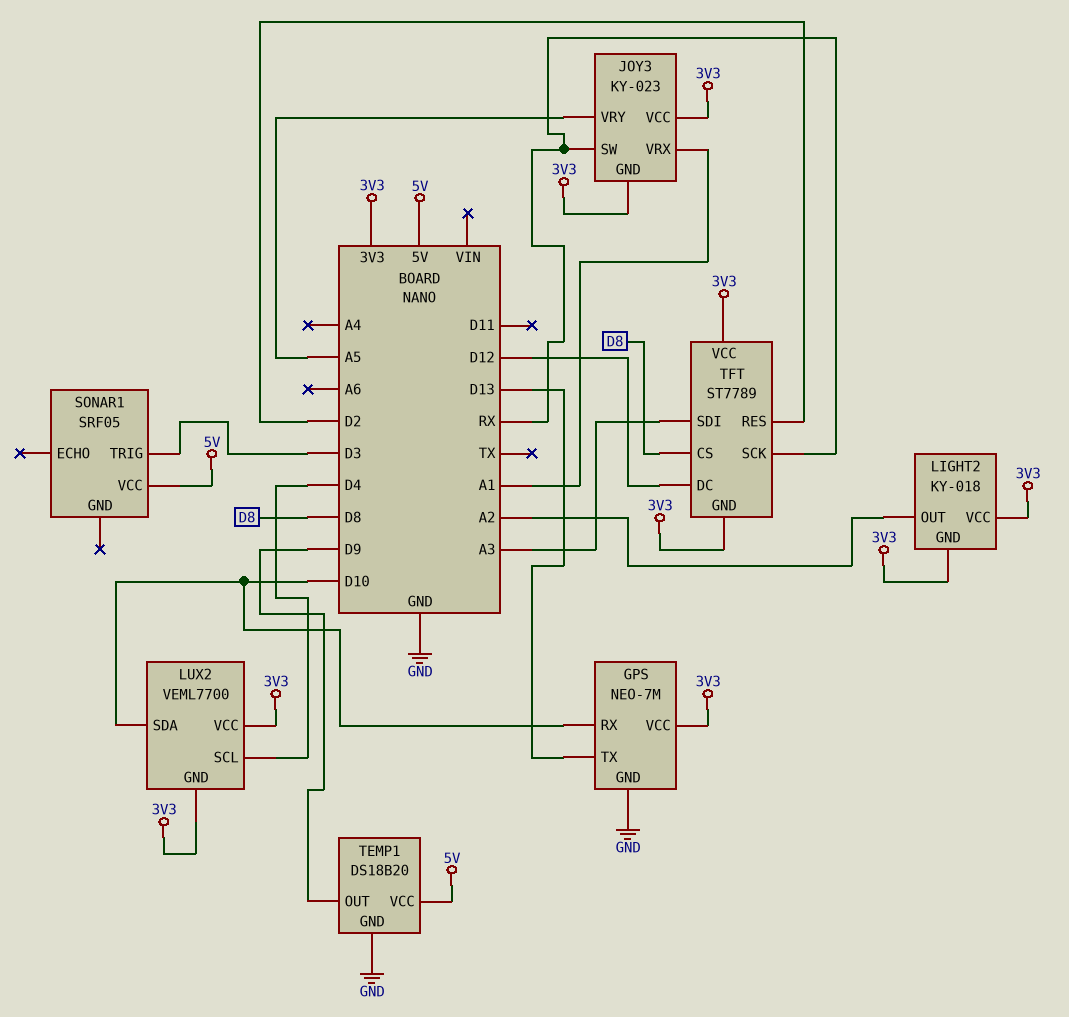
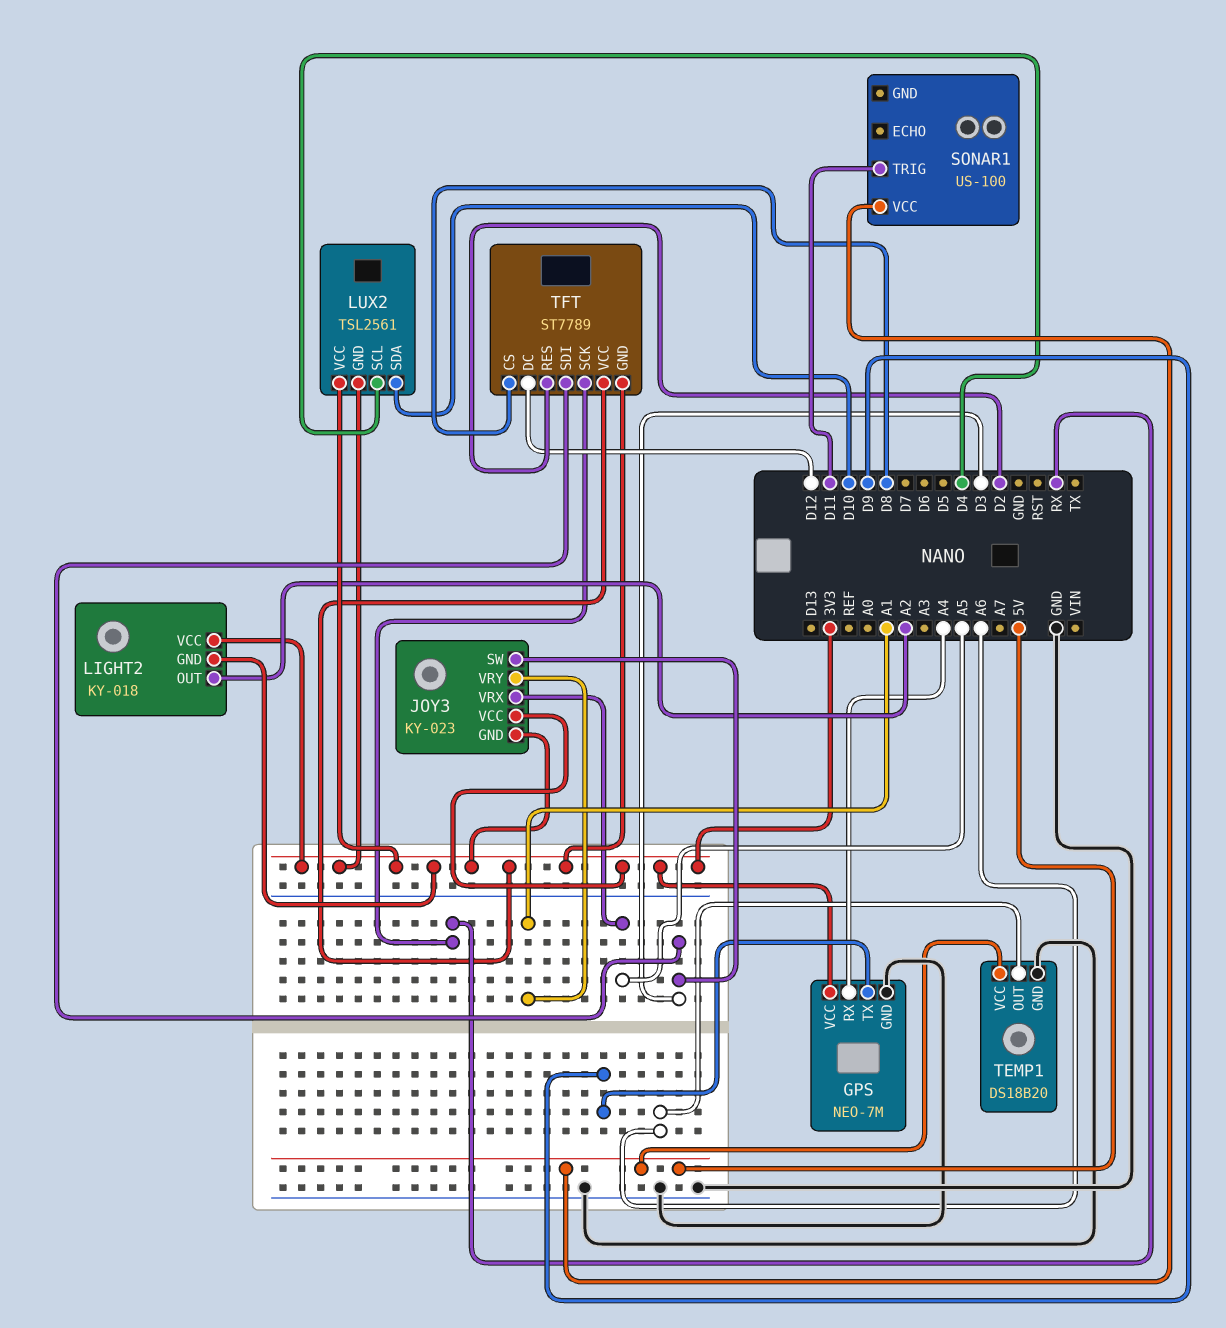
GPS pin RX: D10 -> A4
GPS pin TX: D13 -> D9
JOY3 pin SW: RX -> D3
JOY3 pin VRX: A1 -> A5
JOY3 pin VRY: A5 -> A1
LUX2: VEML7700 -> TSL2561
SONAR1: SRF05 -> US-100
SONAR1 pin TRIG: D3 -> D11
TEMP1 pin OUT: D9 -> A6
TFT pin SDI: A3 -> D3

